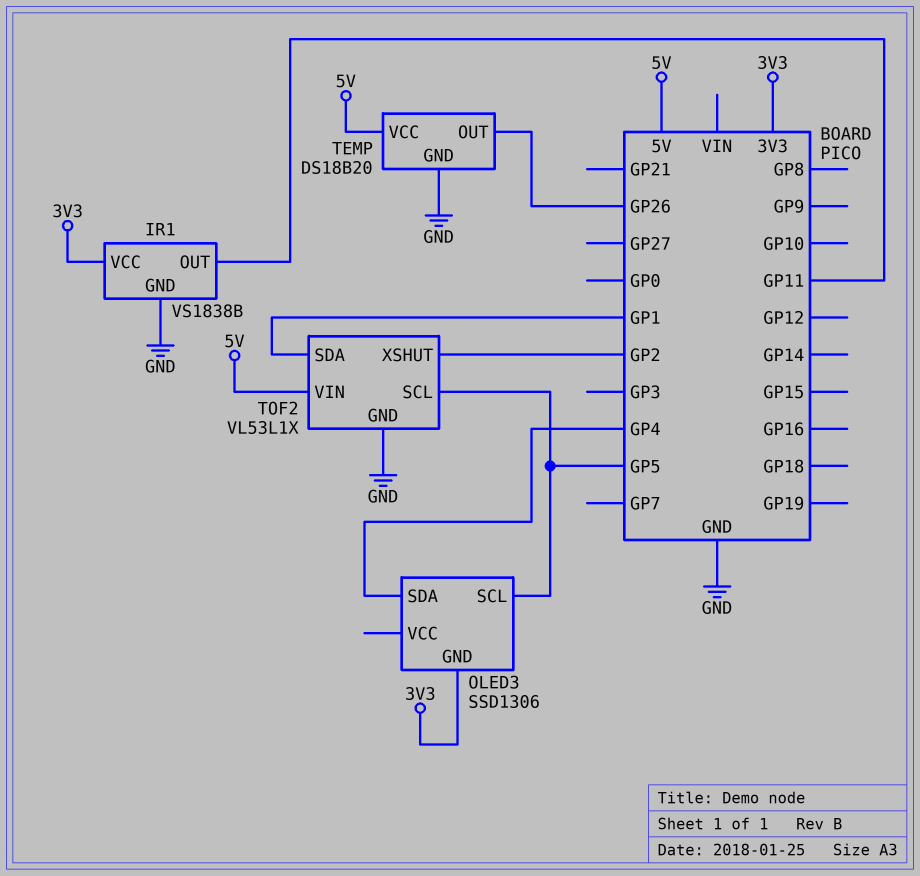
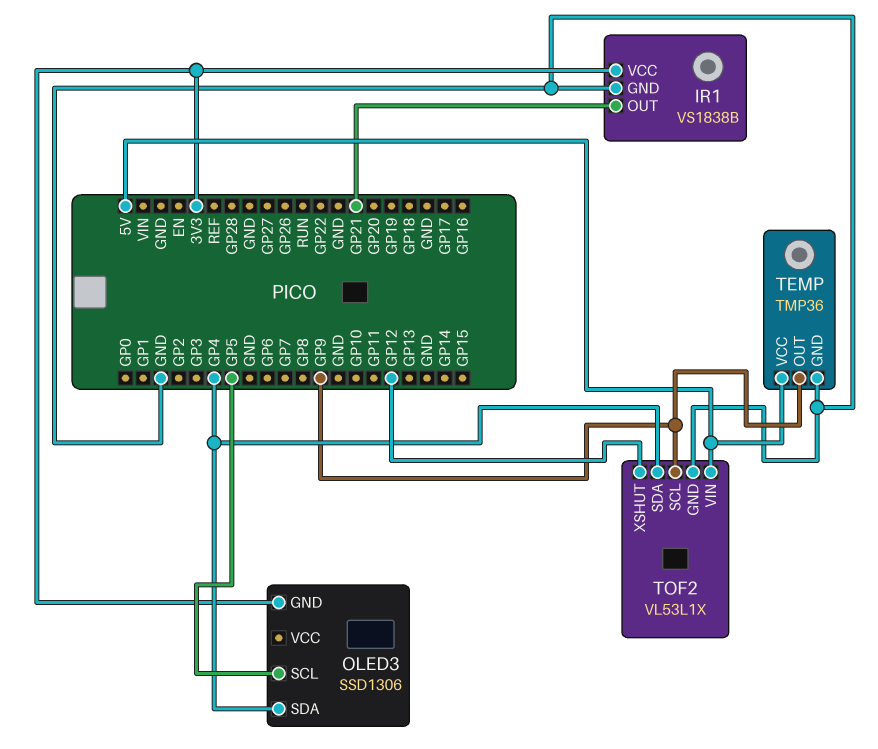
IR1 pin OUT: GP11 -> GP21
TEMP: DS18B20 -> TMP36
TEMP pin OUT: GP26 -> GP9
TOF2 pin SCL: GP5 -> GP9
TOF2 pin SDA: GP1 -> GP4
TOF2 pin XSHUT: GP2 -> GP12

